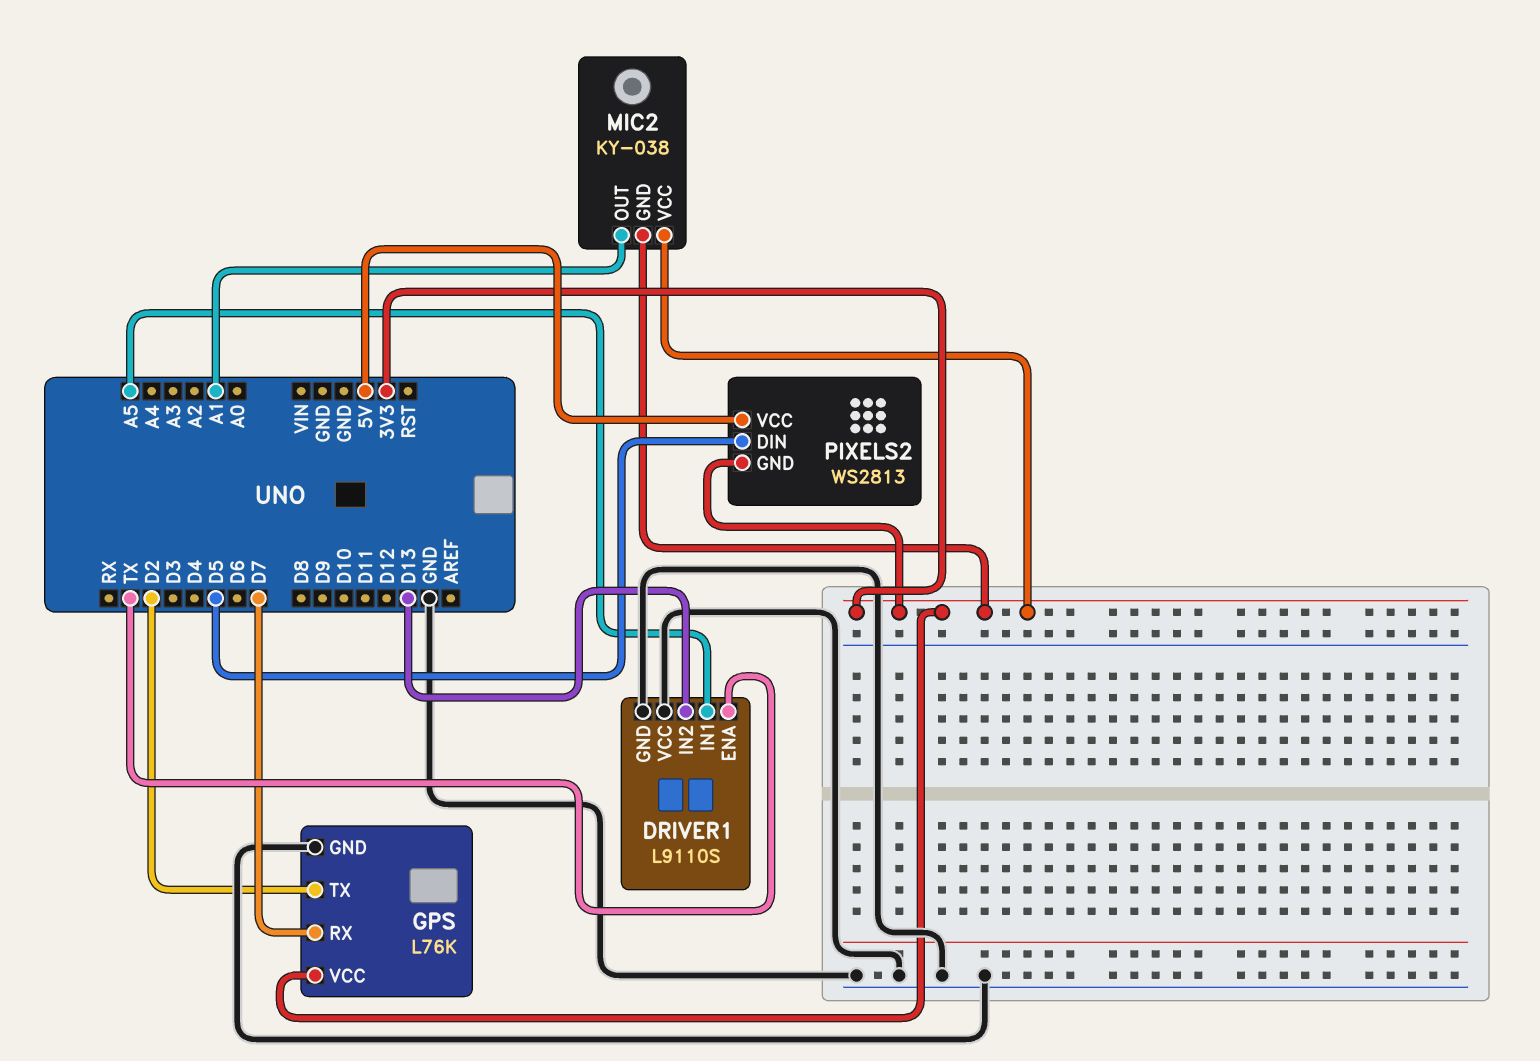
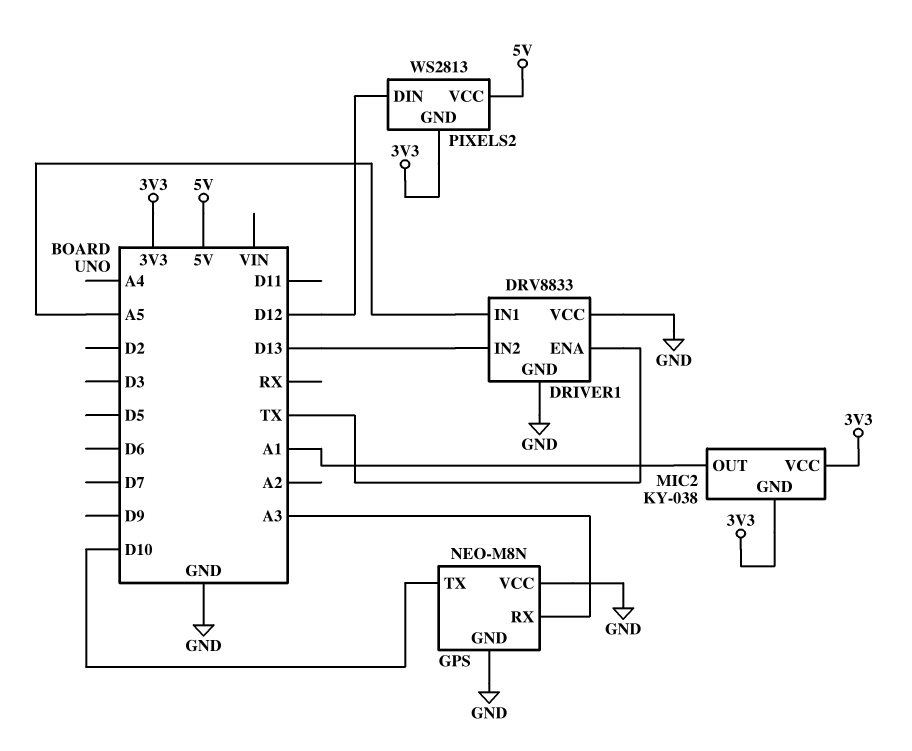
DRIVER1: L9110S -> DRV8833
GPS: L76K -> NEO-M8N
GPS pin RX: D7 -> A3
GPS pin TX: D2 -> D10
GPS pin VCC: 3V3 -> GND
PIXELS2 pin DIN: D5 -> D12

